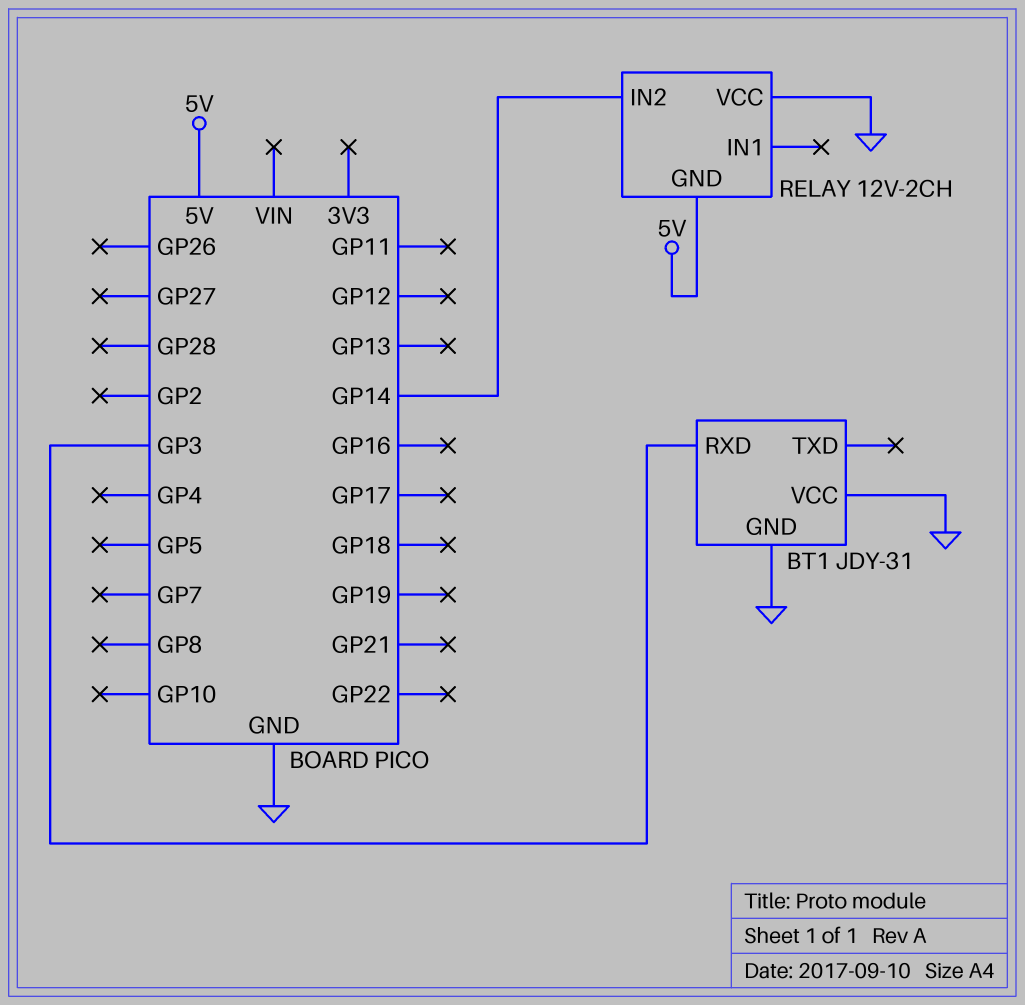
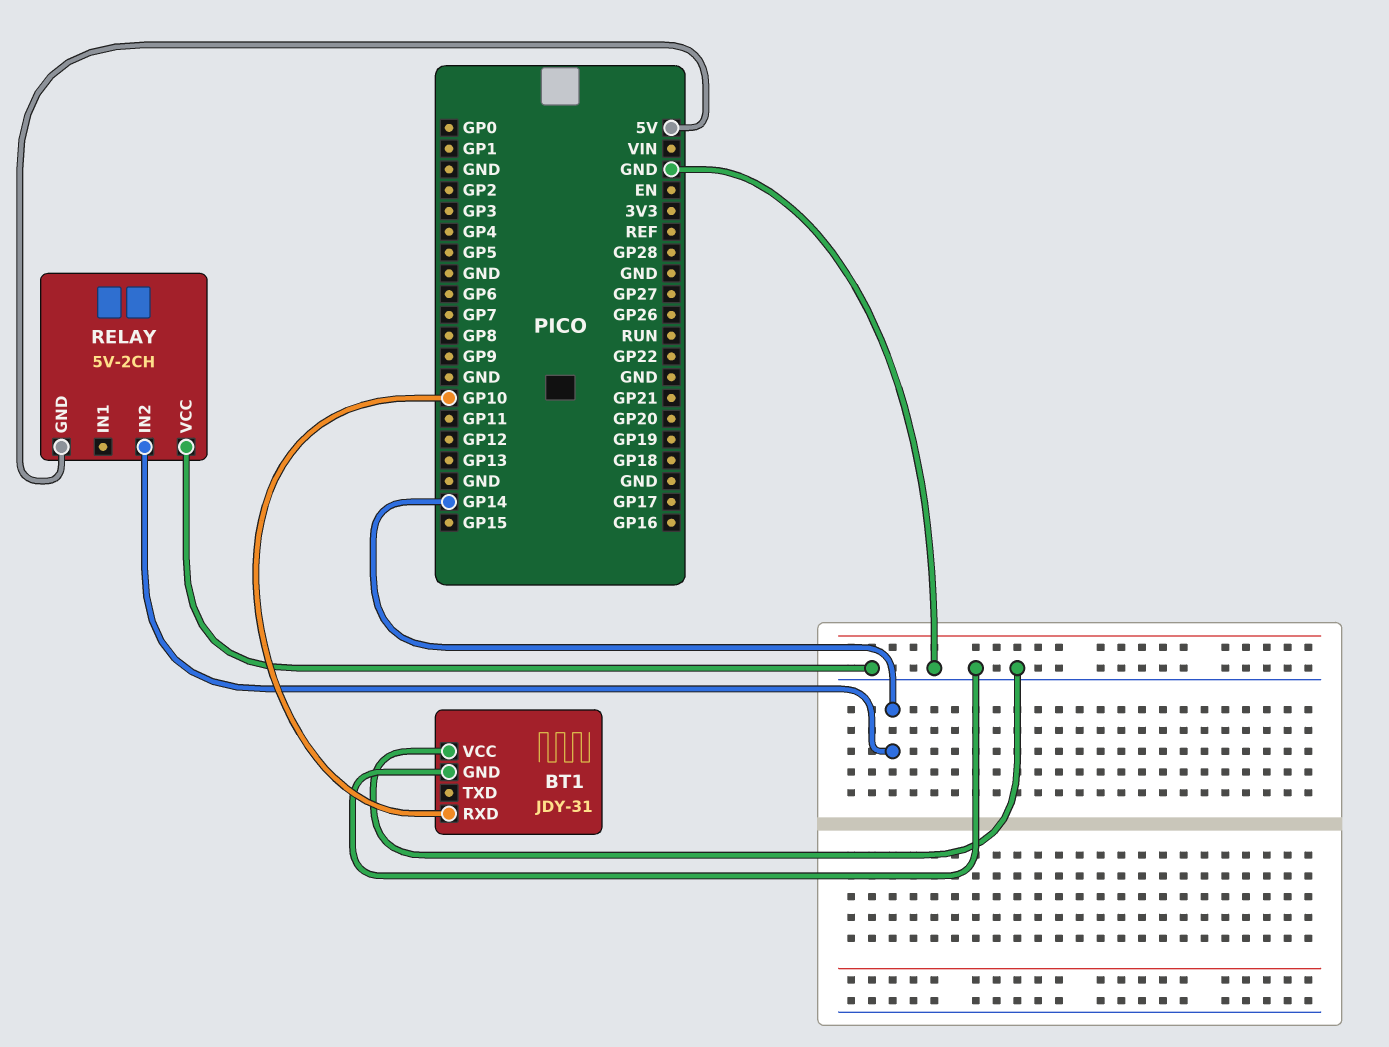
BT1 pin RXD: GP3 -> GP10
RELAY: 12V-2CH -> 5V-2CH

